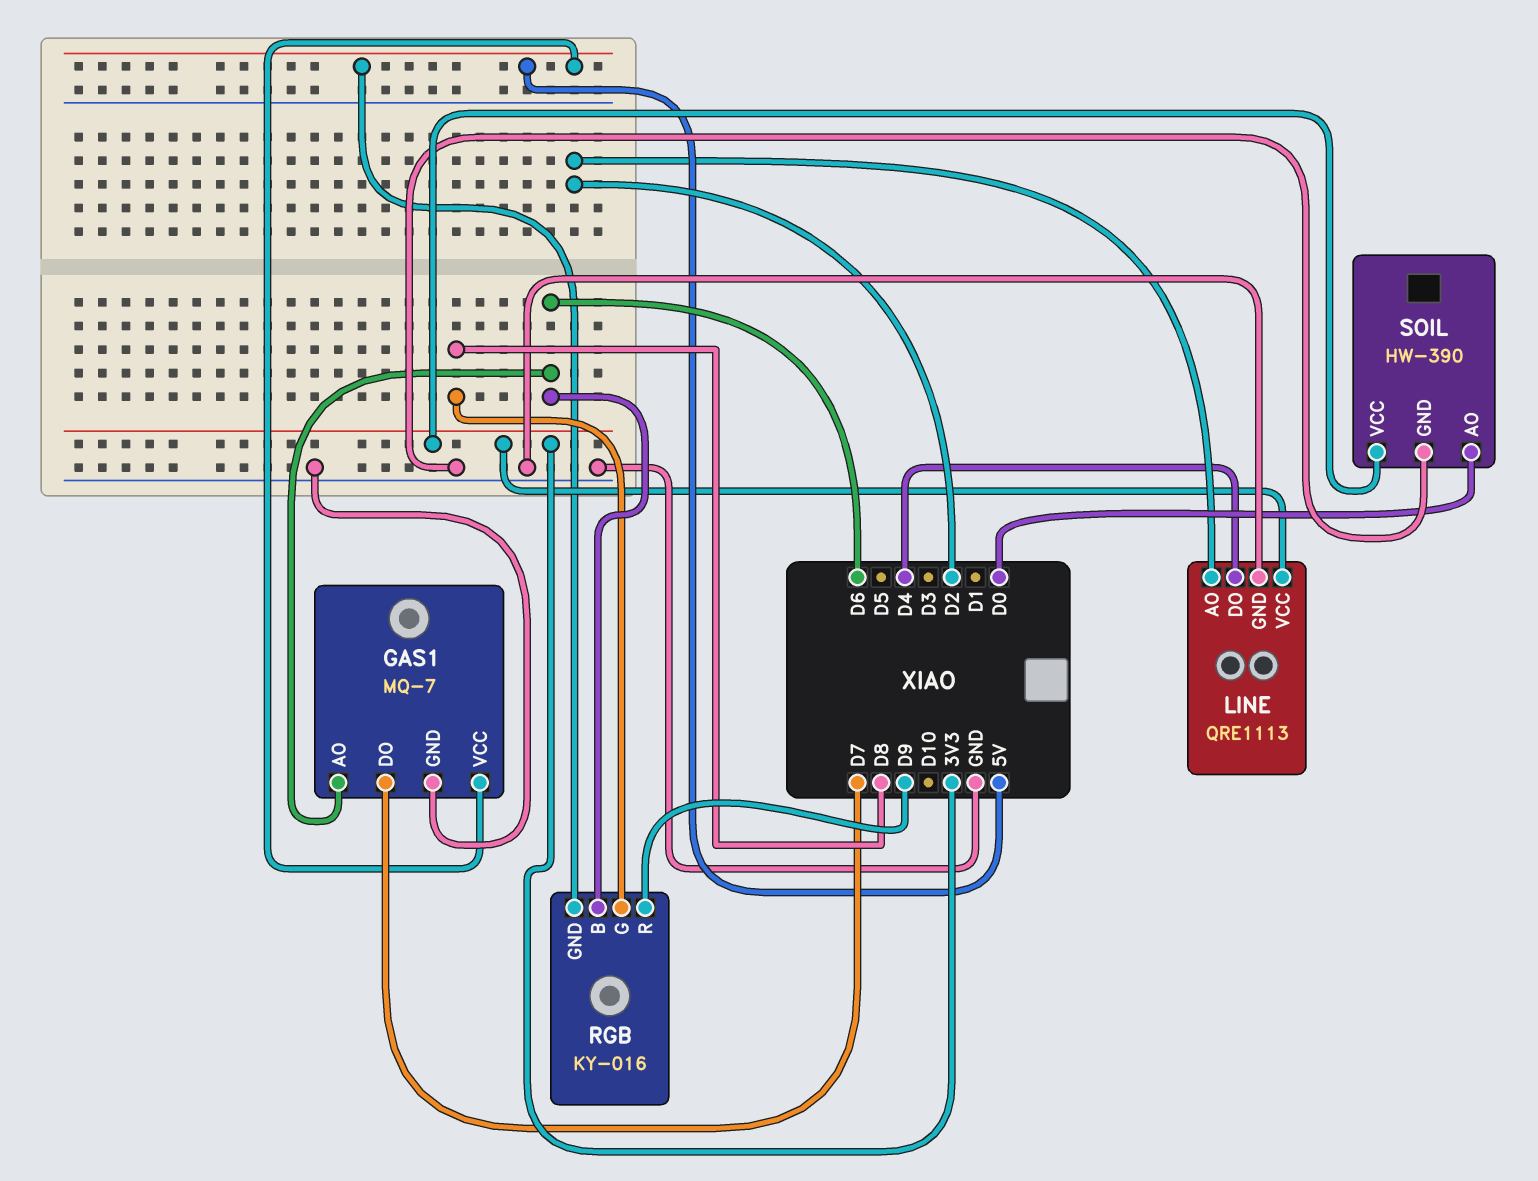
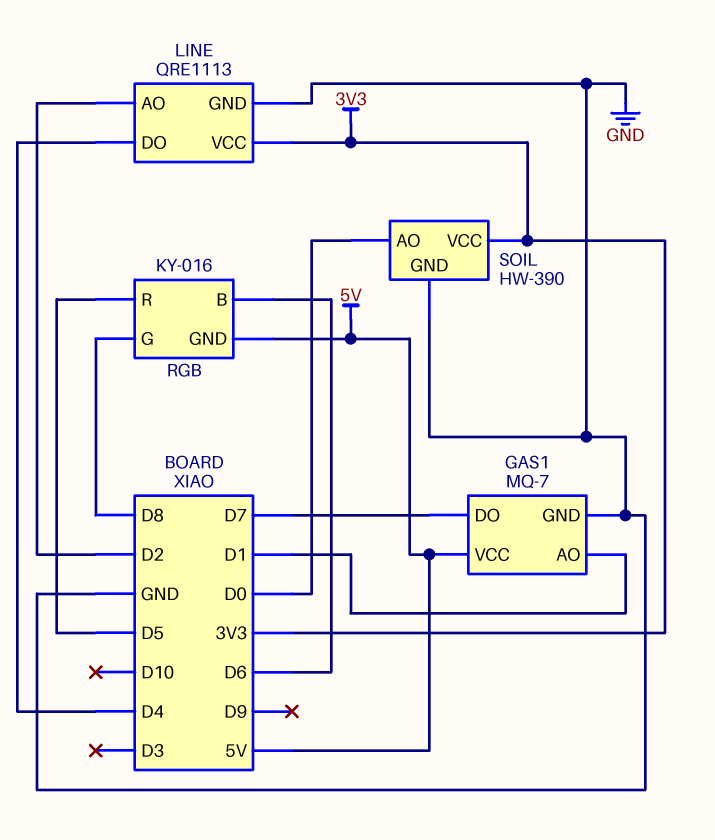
GAS1 pin AO: D6 -> D1
RGB pin R: D9 -> D5

